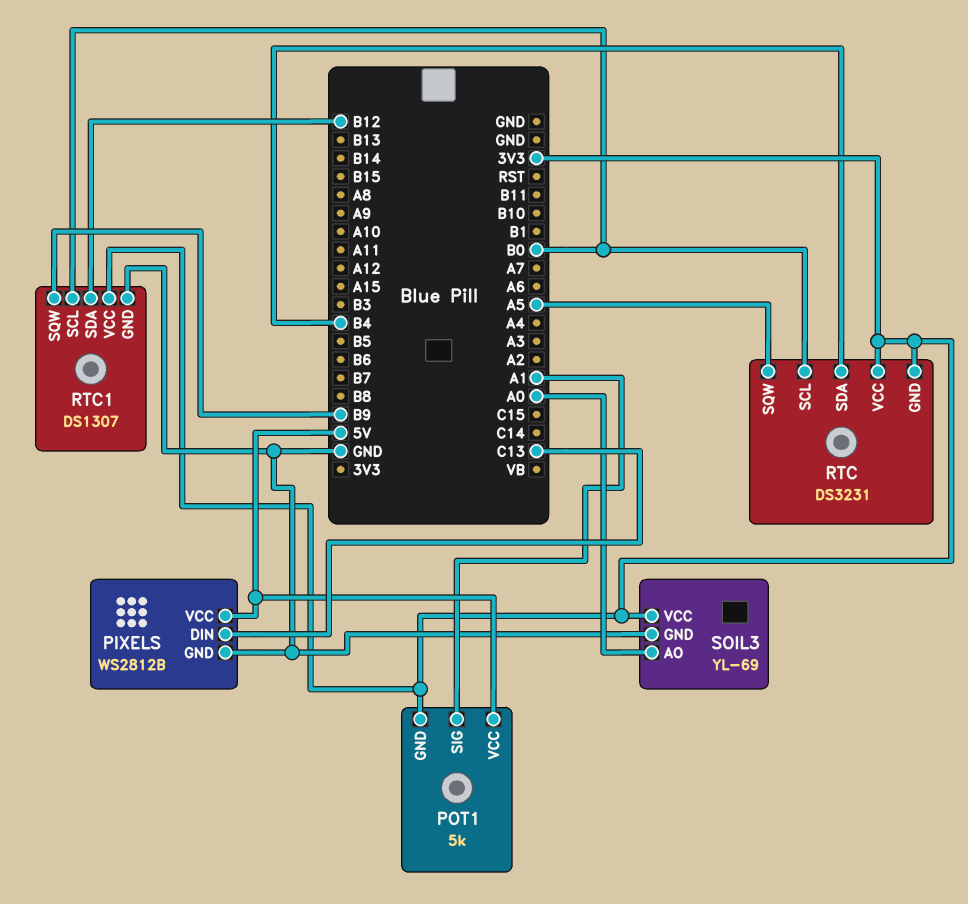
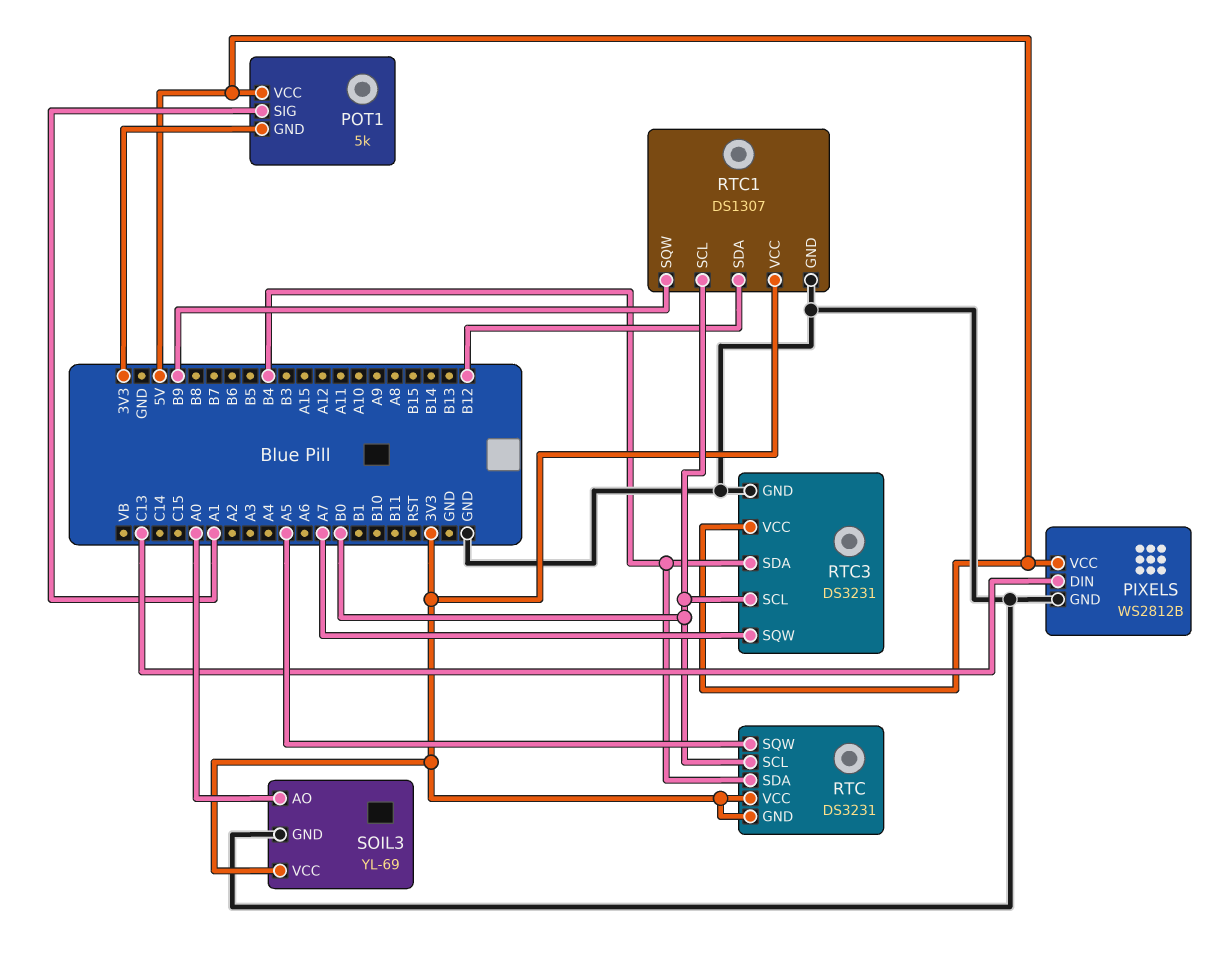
RTC3: none -> DS3231
RTC3 pin GND: none -> GND
RTC3 pin SCL: none -> B0
RTC3 pin SDA: none -> B4
RTC3 pin SQW: none -> A7
RTC3 pin VCC: none -> 5V

